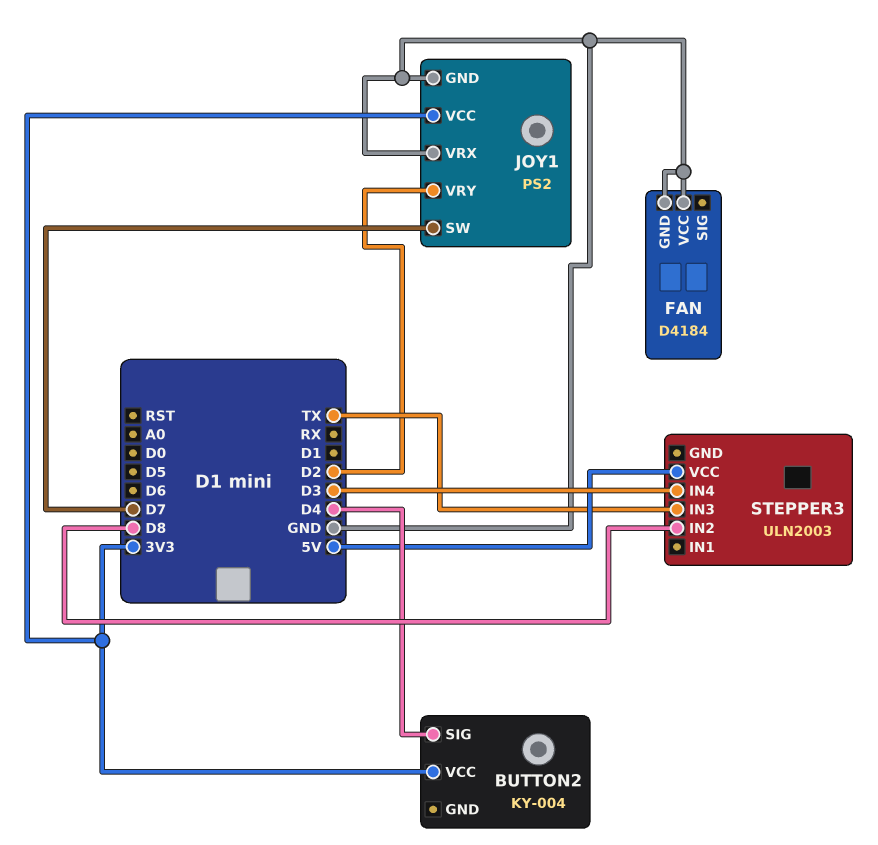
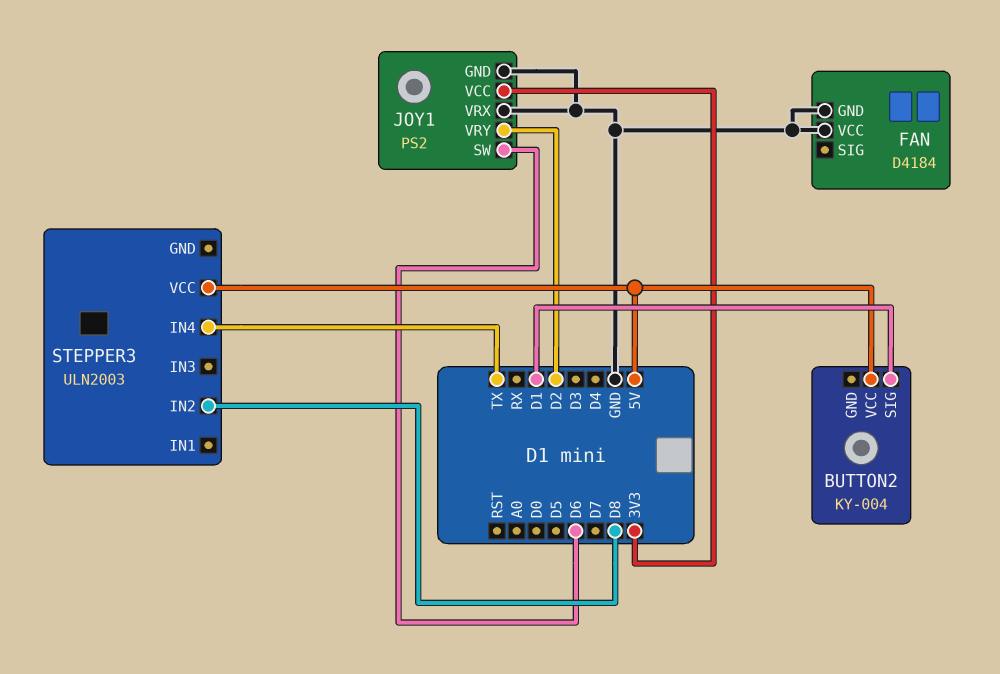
BUTTON2 pin SIG: D4 -> D1
BUTTON2 pin VCC: 3V3 -> 5V
JOY1 pin SW: D7 -> D6
STEPPER3 pin IN3: TX -> none
STEPPER3 pin IN4: D3 -> TX

